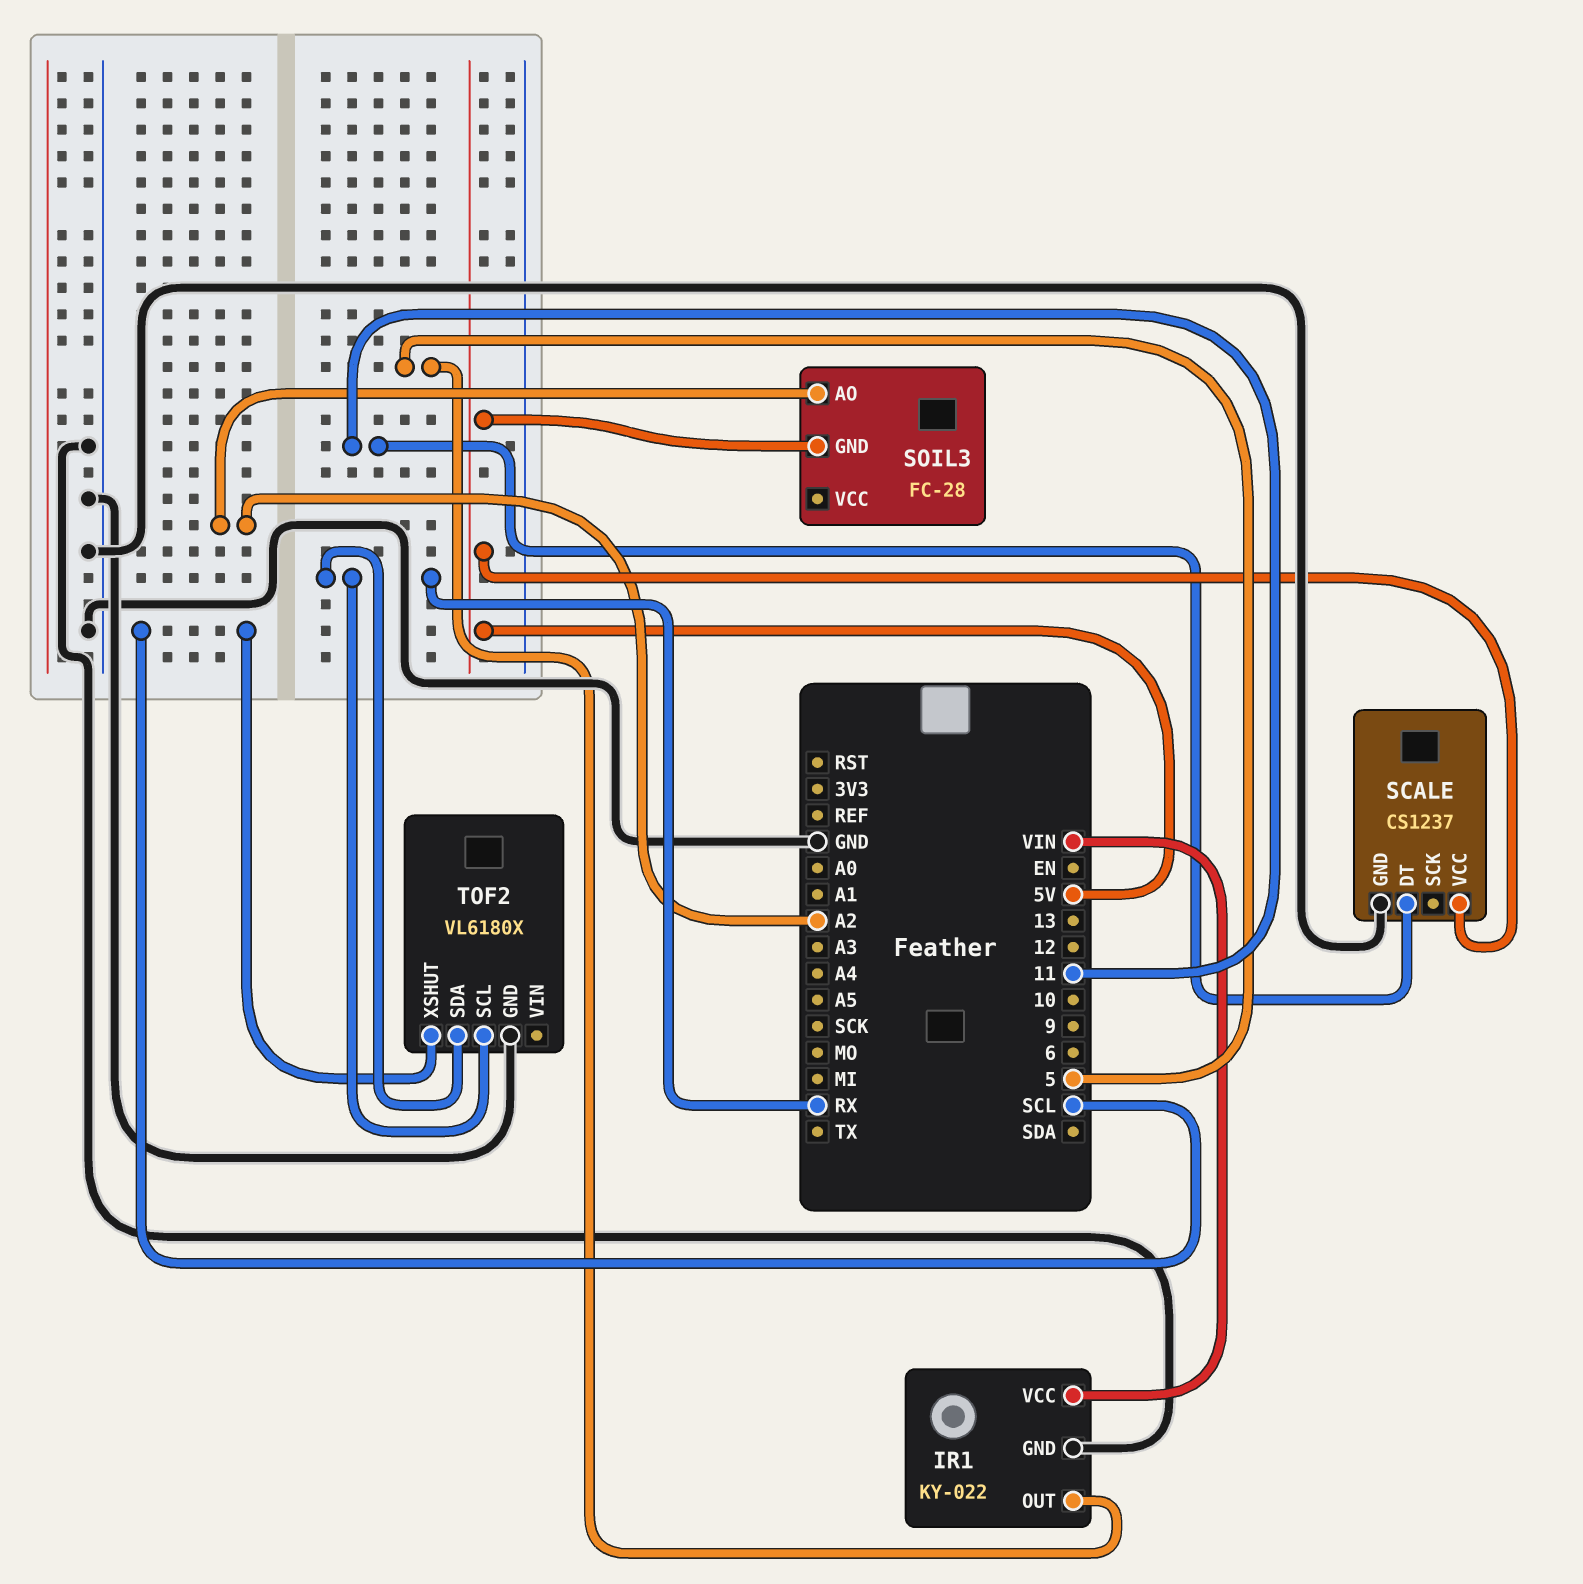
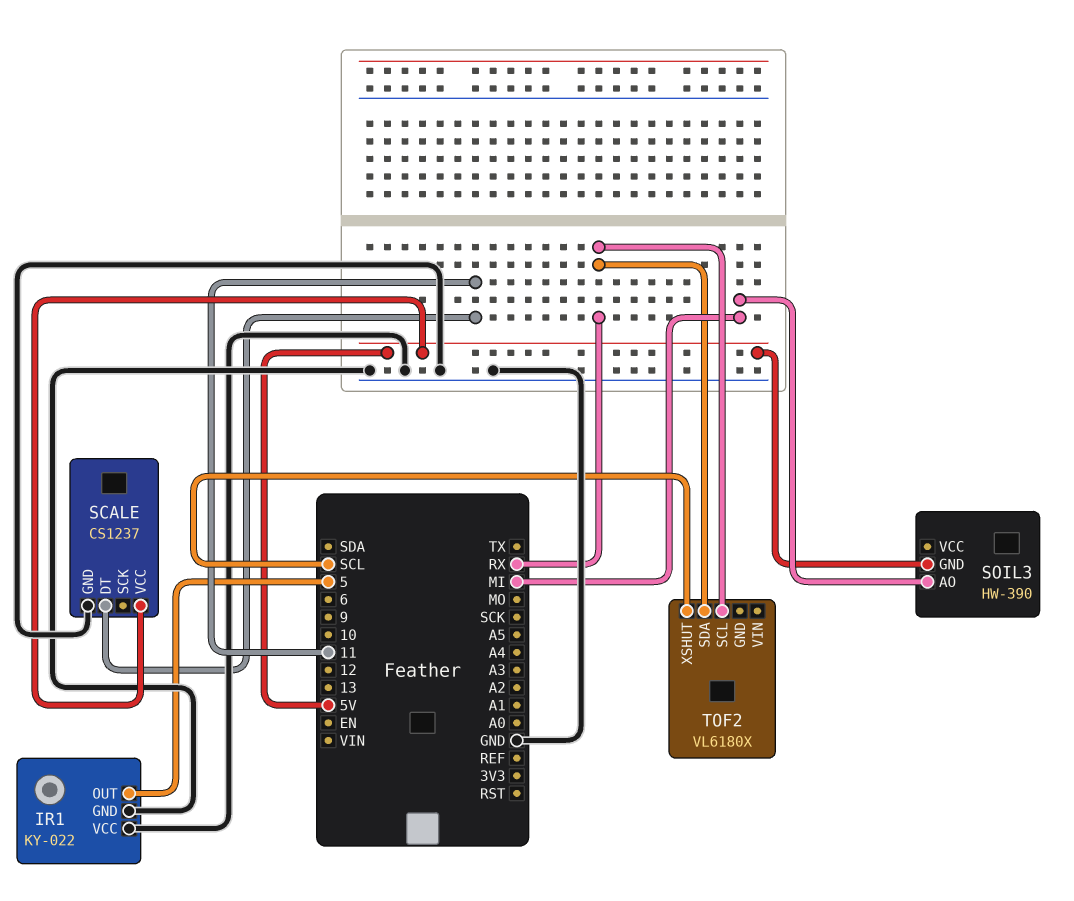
IR1 pin VCC: VIN -> GND
SOIL3: FC-28 -> HW-390
SOIL3 pin AO: A2 -> MI
TOF2 pin GND: GND -> none

